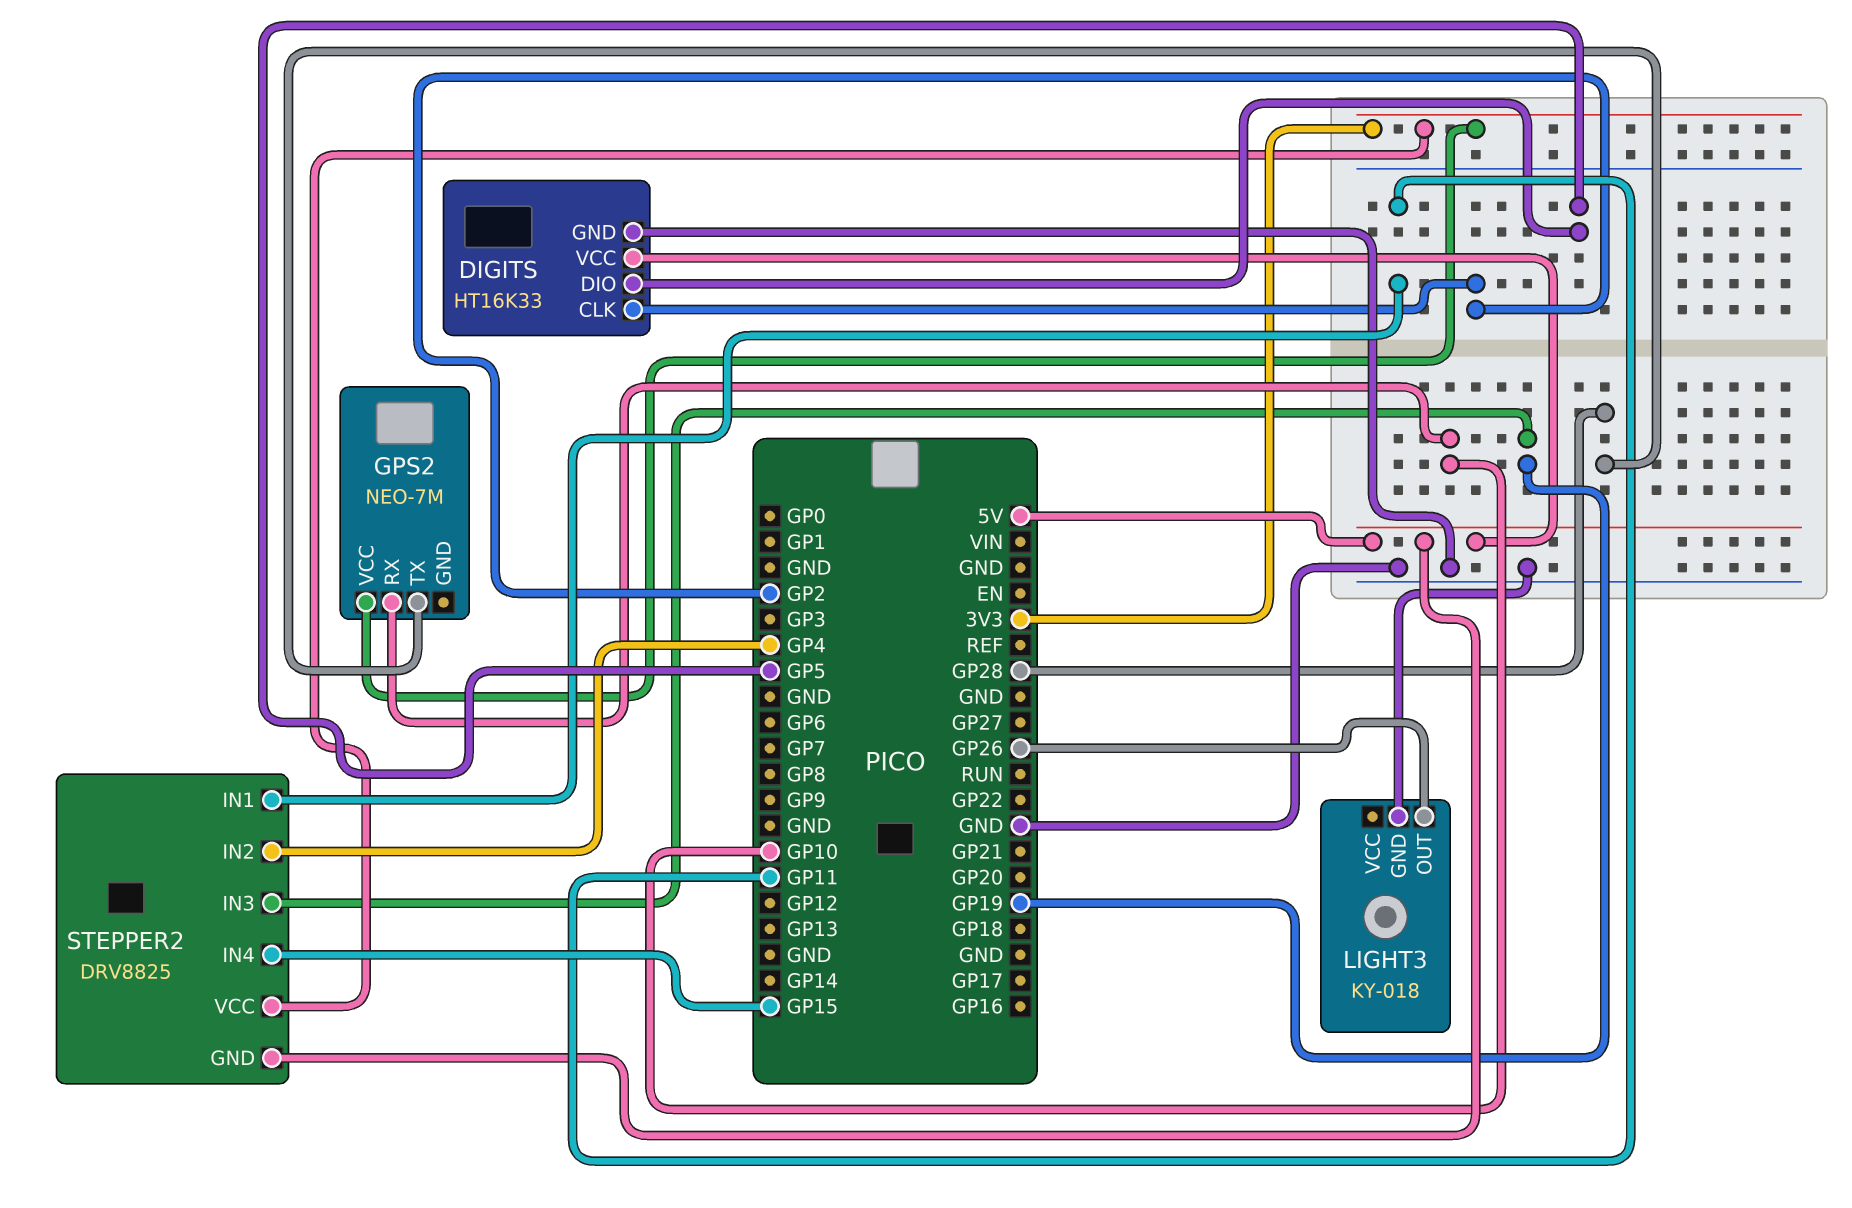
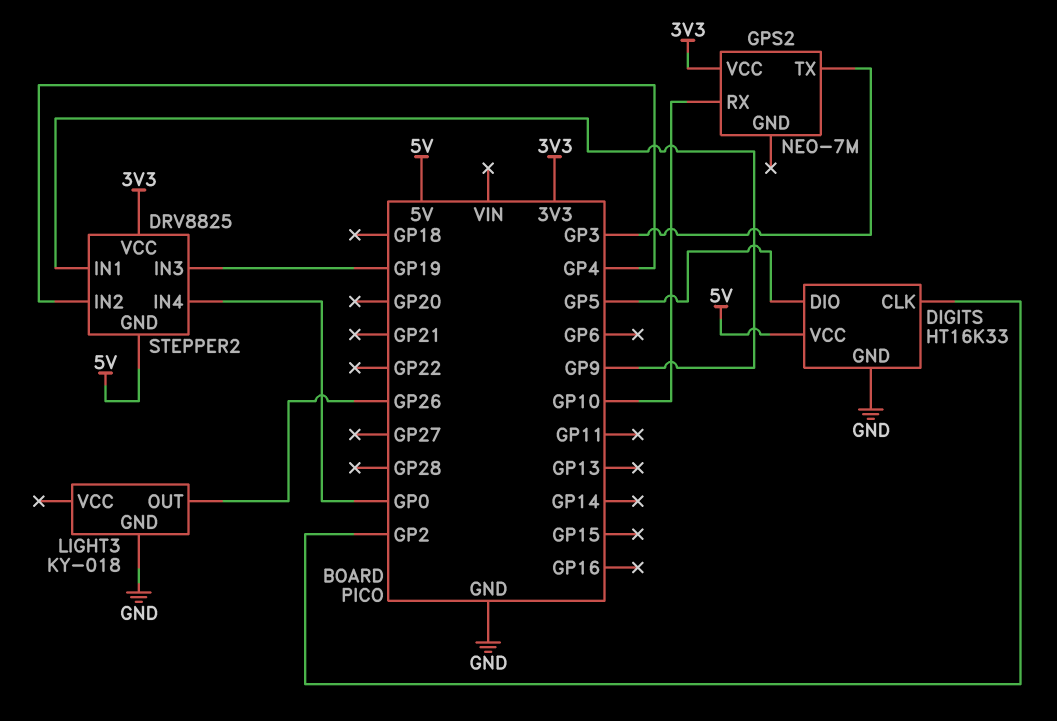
GPS2 pin TX: GP28 -> GP3
STEPPER2 pin IN1: GP11 -> GP9
STEPPER2 pin IN4: GP15 -> GP0

